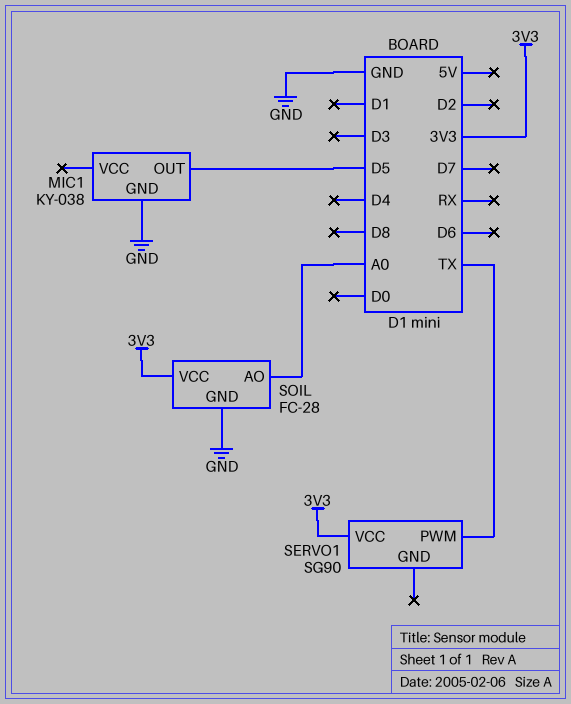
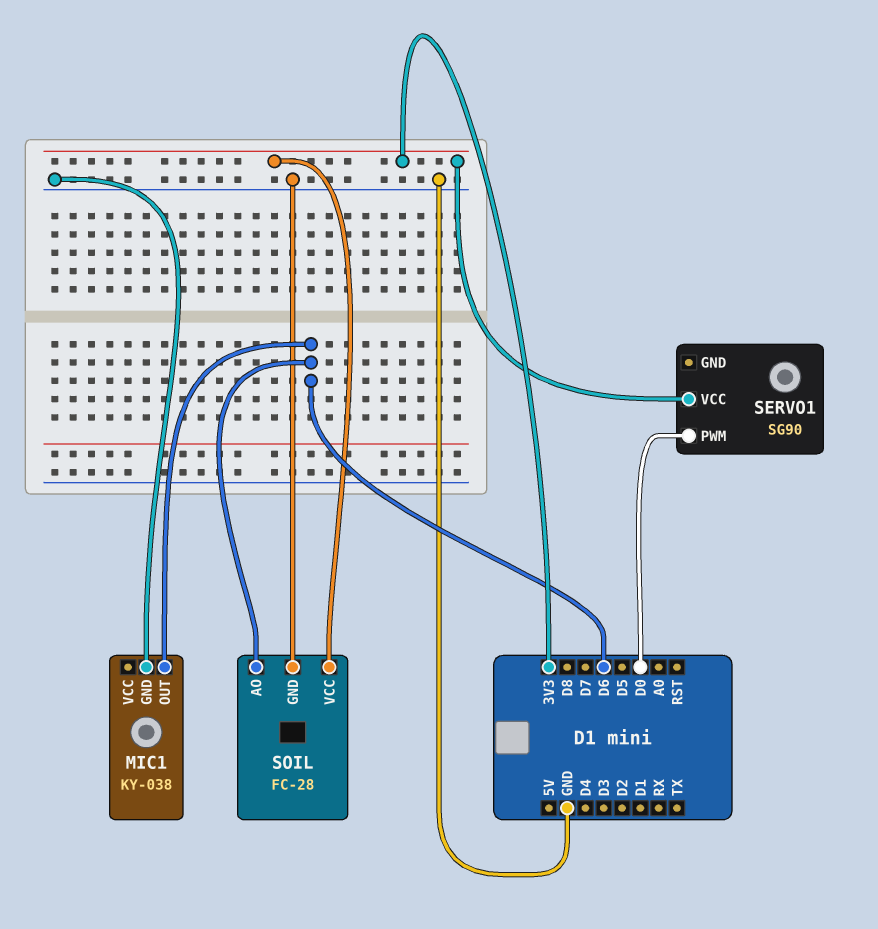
MIC1 pin OUT: D5 -> D6
SERVO1 pin PWM: TX -> D0
SOIL pin AO: A0 -> D6

